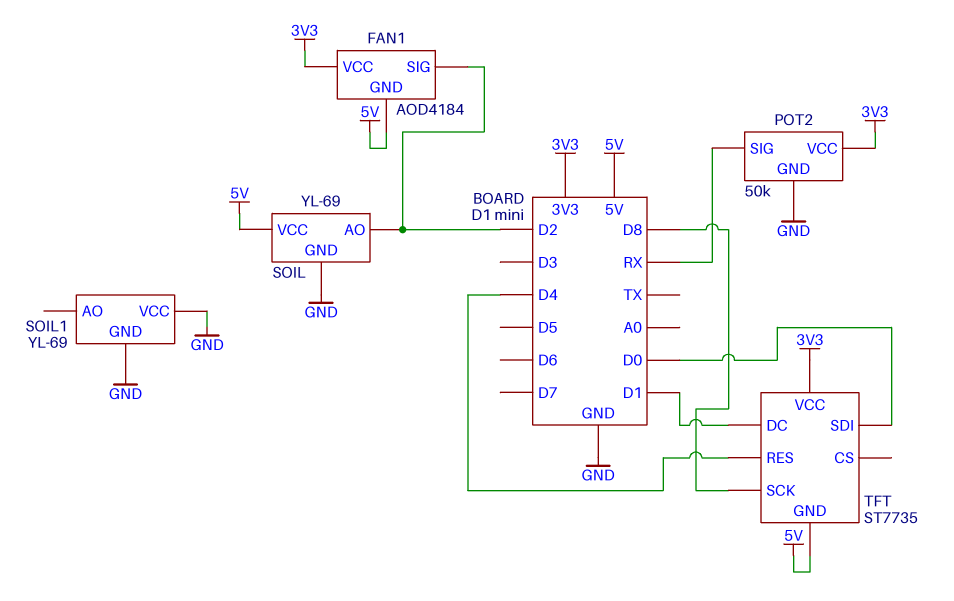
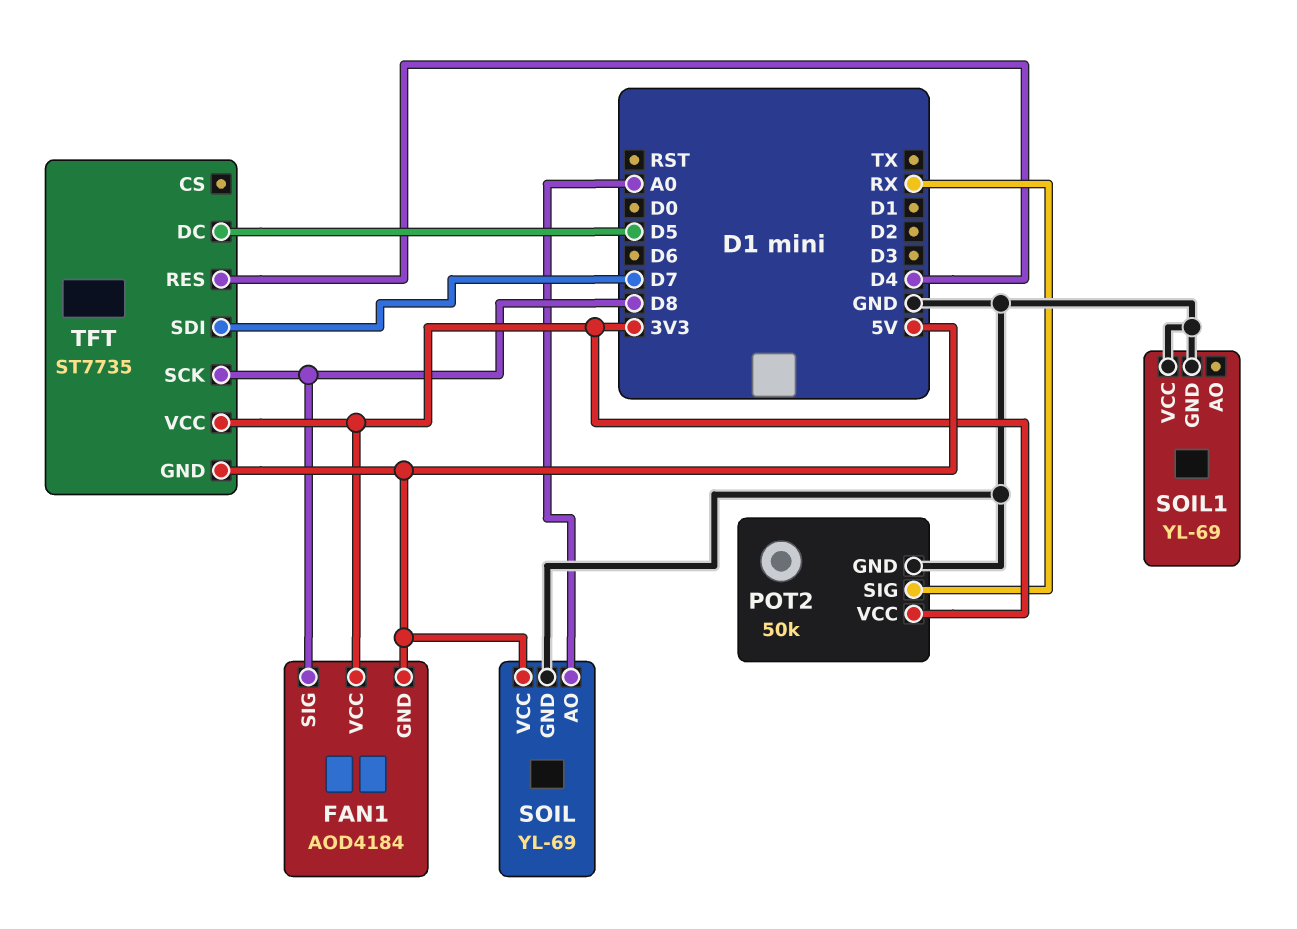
FAN1 pin SIG: D2 -> D8
SOIL pin AO: D2 -> A0
TFT pin DC: D1 -> D5
TFT pin SDI: D0 -> D7

